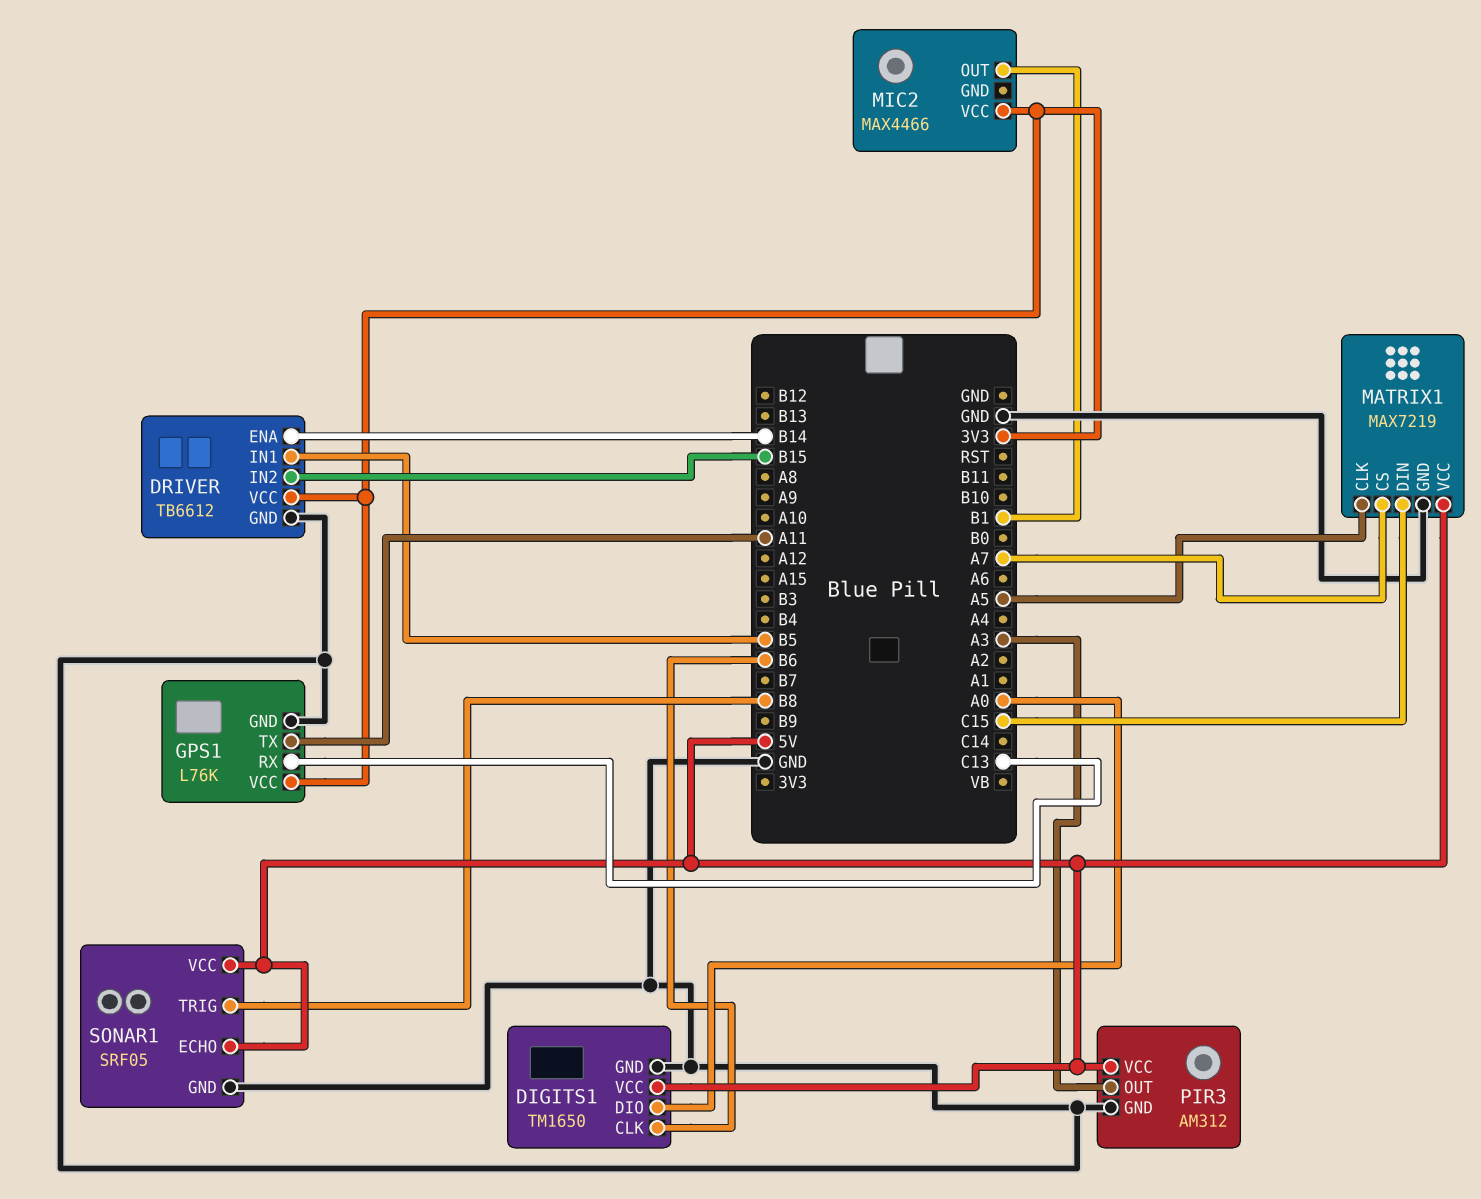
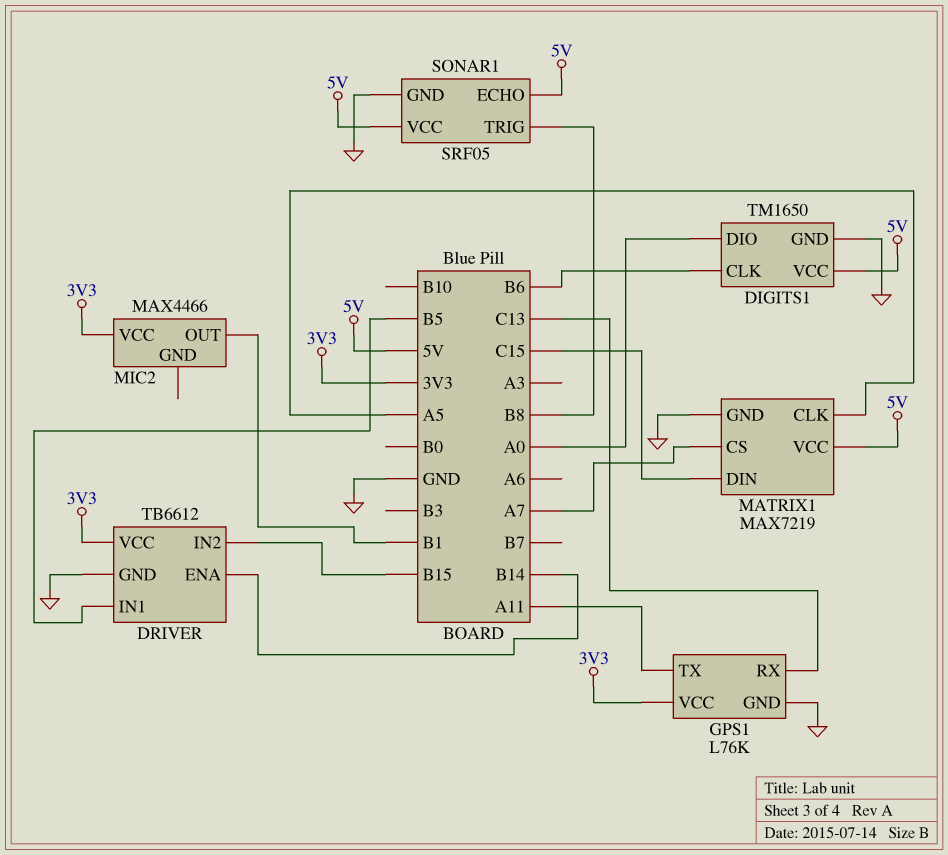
PIR3: AM312 -> none
PIR3 pin GND: GND -> none
PIR3 pin OUT: A3 -> none
PIR3 pin VCC: 5V -> none

